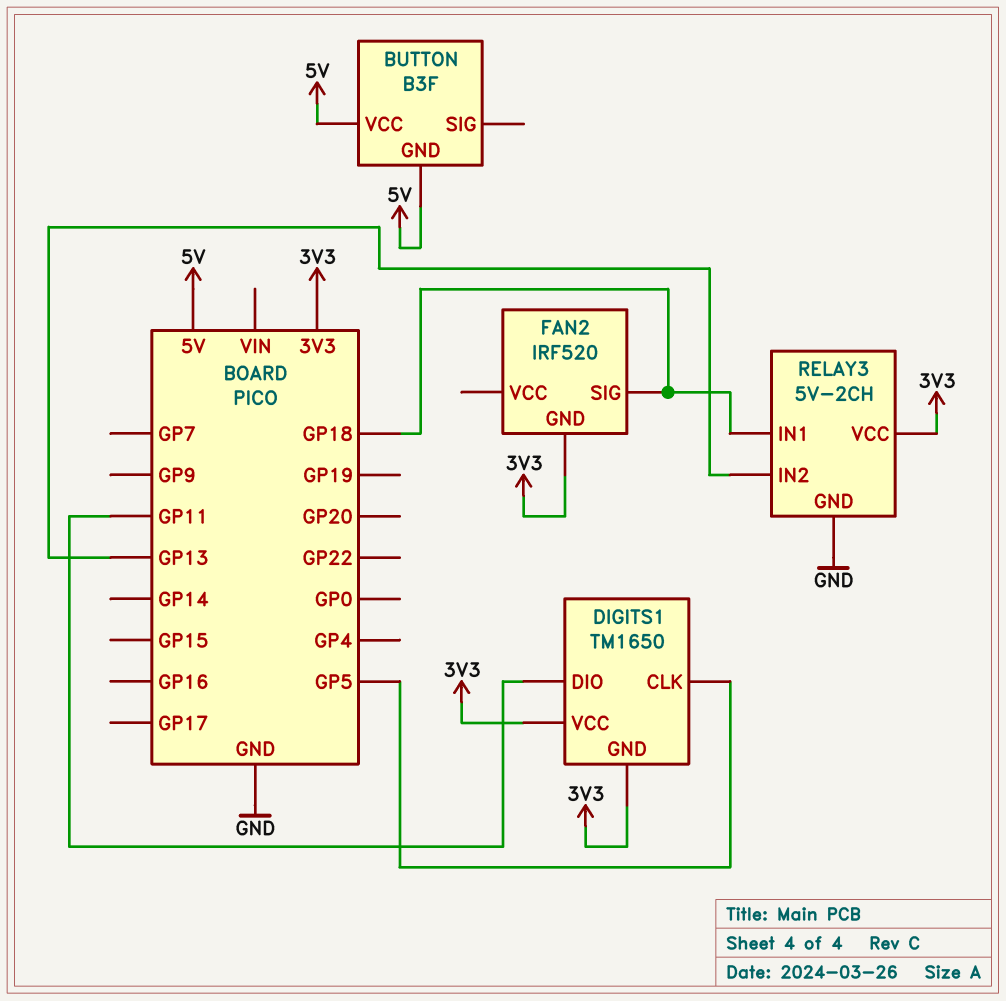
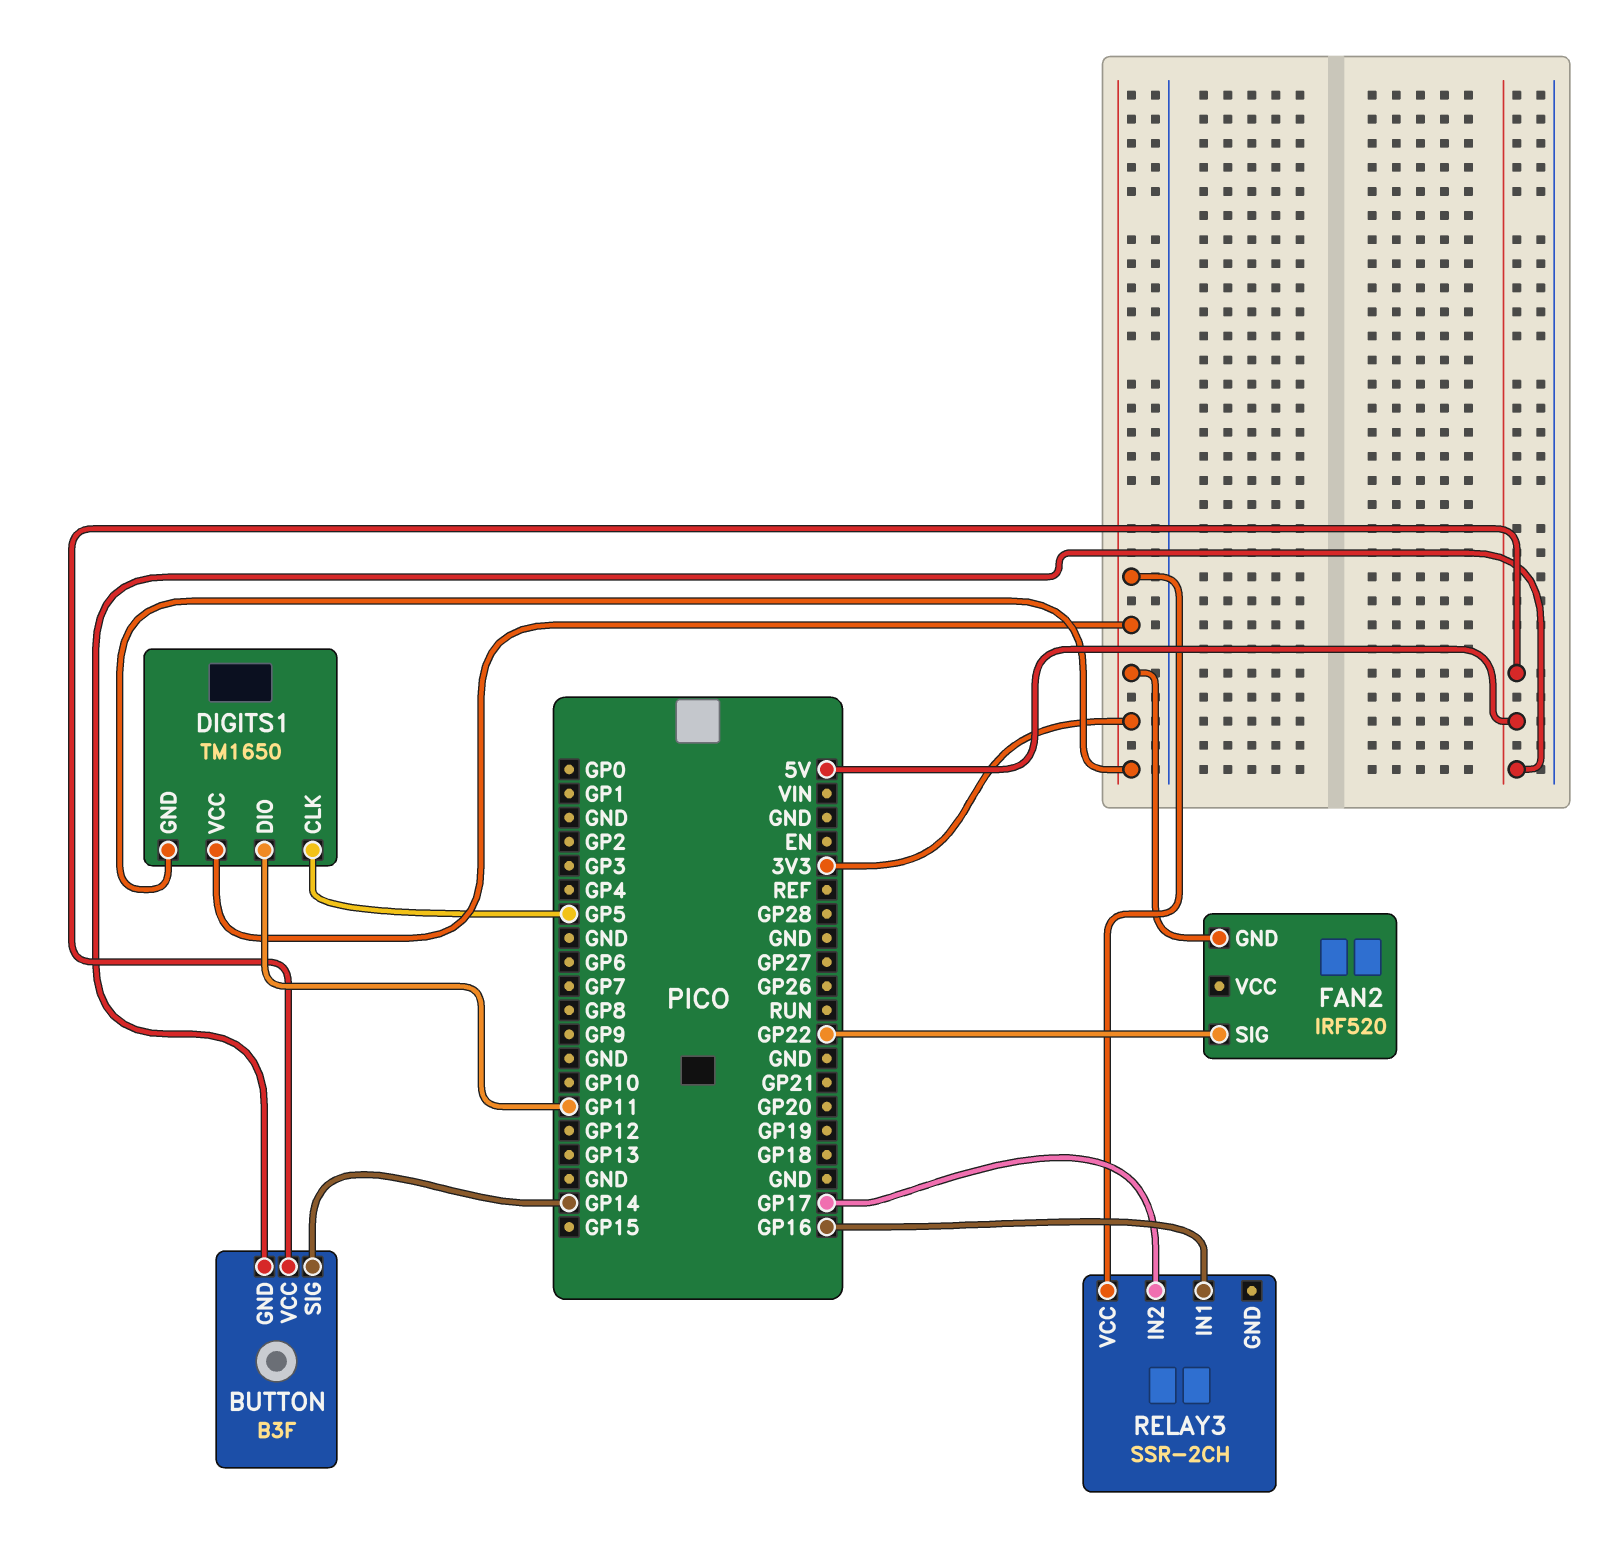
BUTTON pin SIG: none -> GP14
FAN2 pin SIG: GP18 -> GP22
RELAY3: 5V-2CH -> SSR-2CH
RELAY3 pin GND: GND -> none
RELAY3 pin IN1: GP18 -> GP16
RELAY3 pin IN2: GP13 -> GP17

